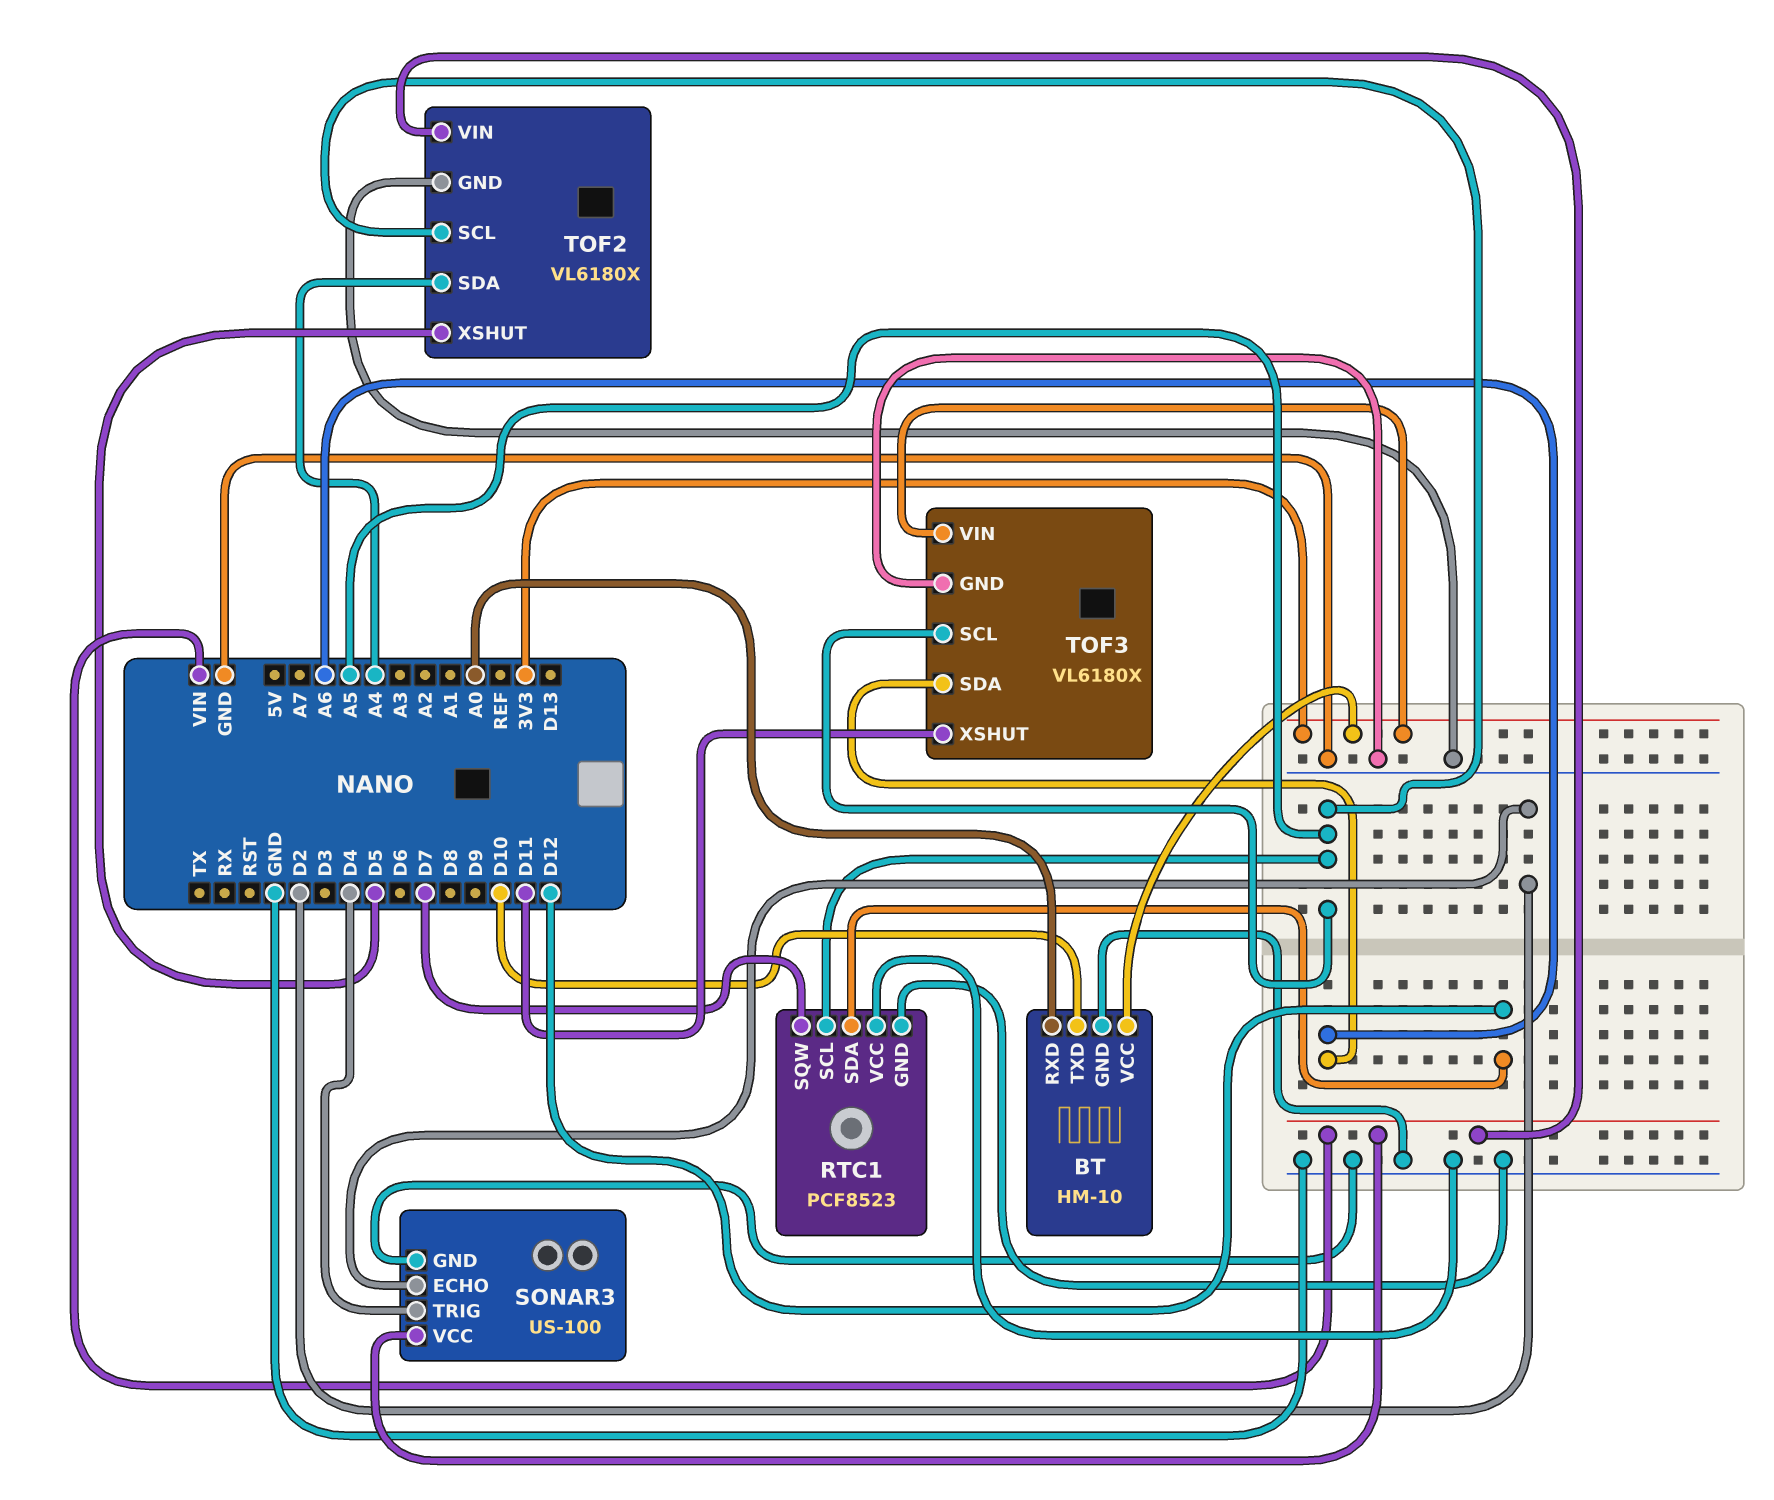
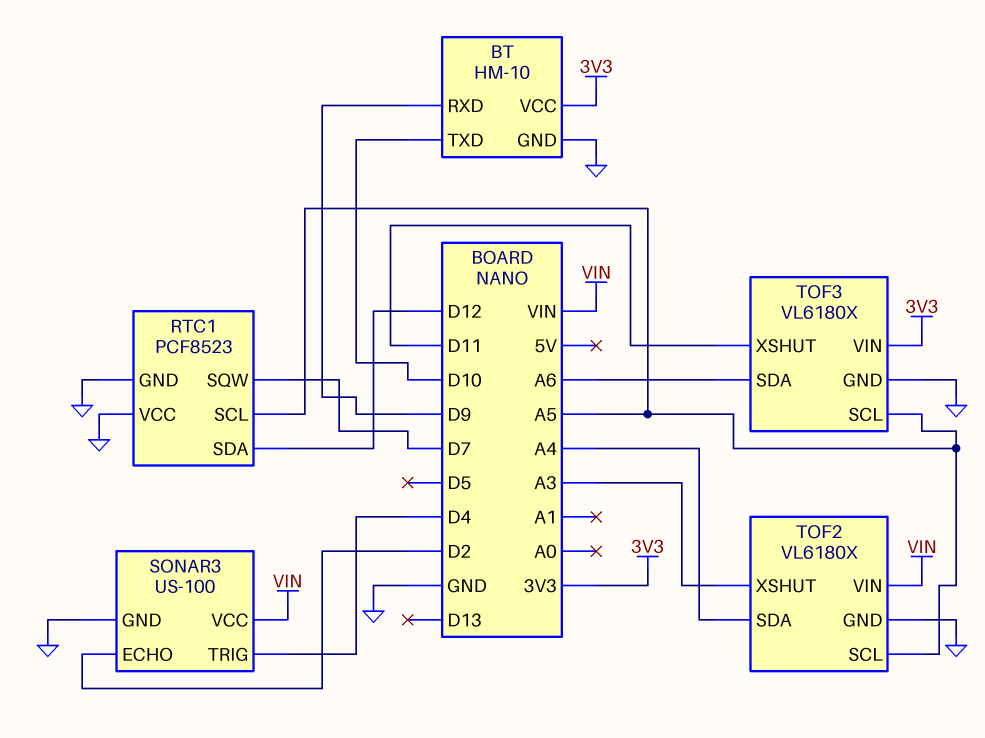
BT pin RXD: A0 -> D9
TOF2 pin XSHUT: D5 -> A3

